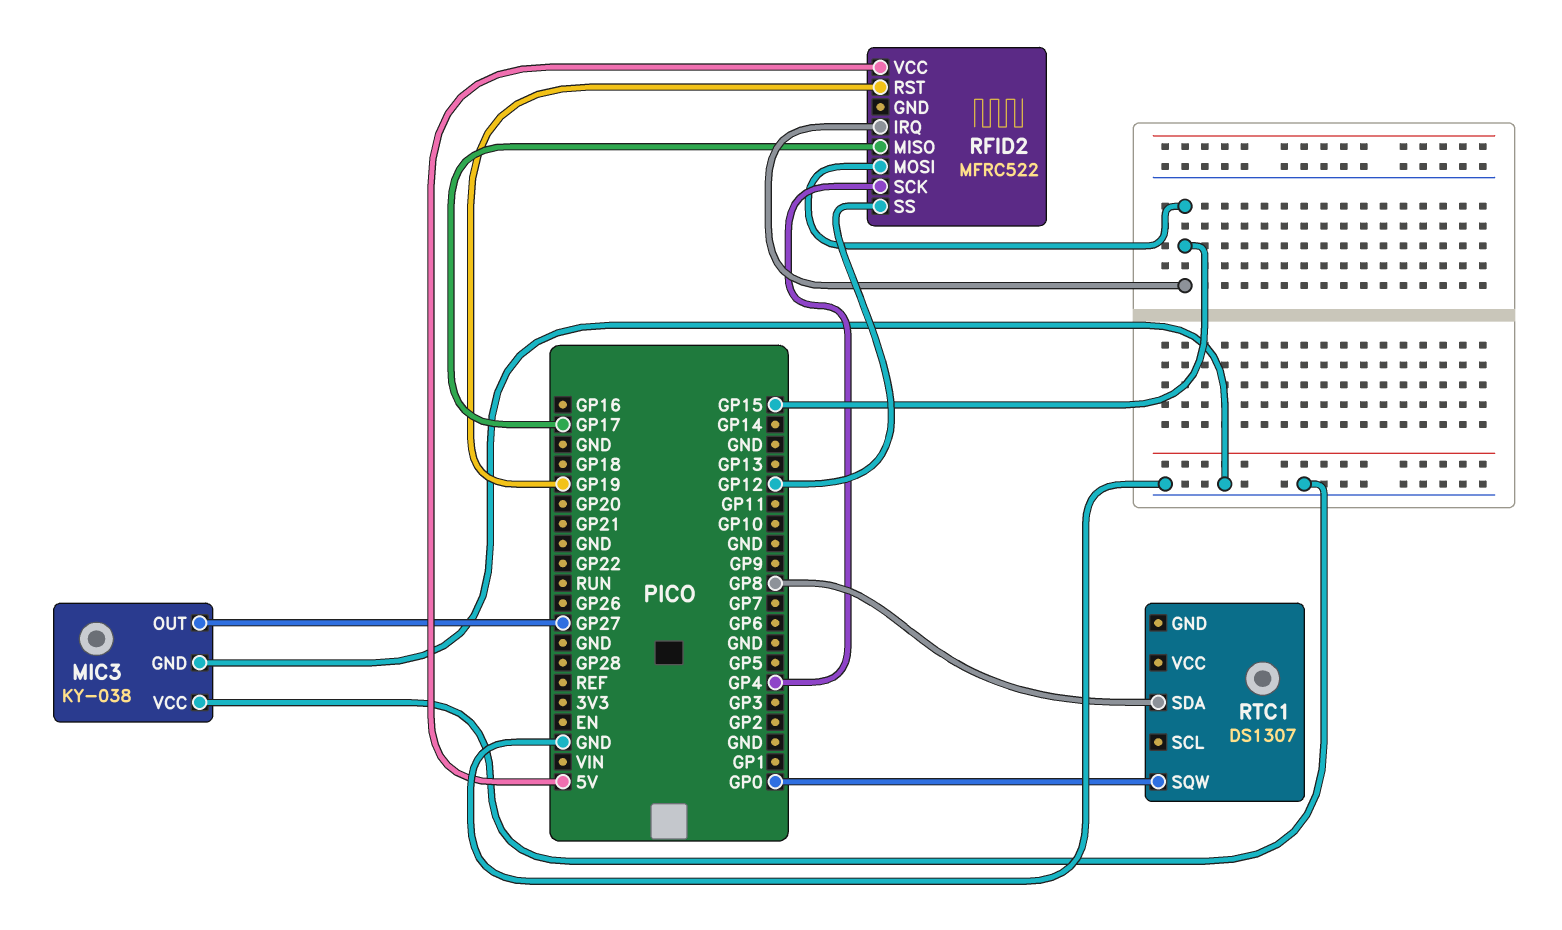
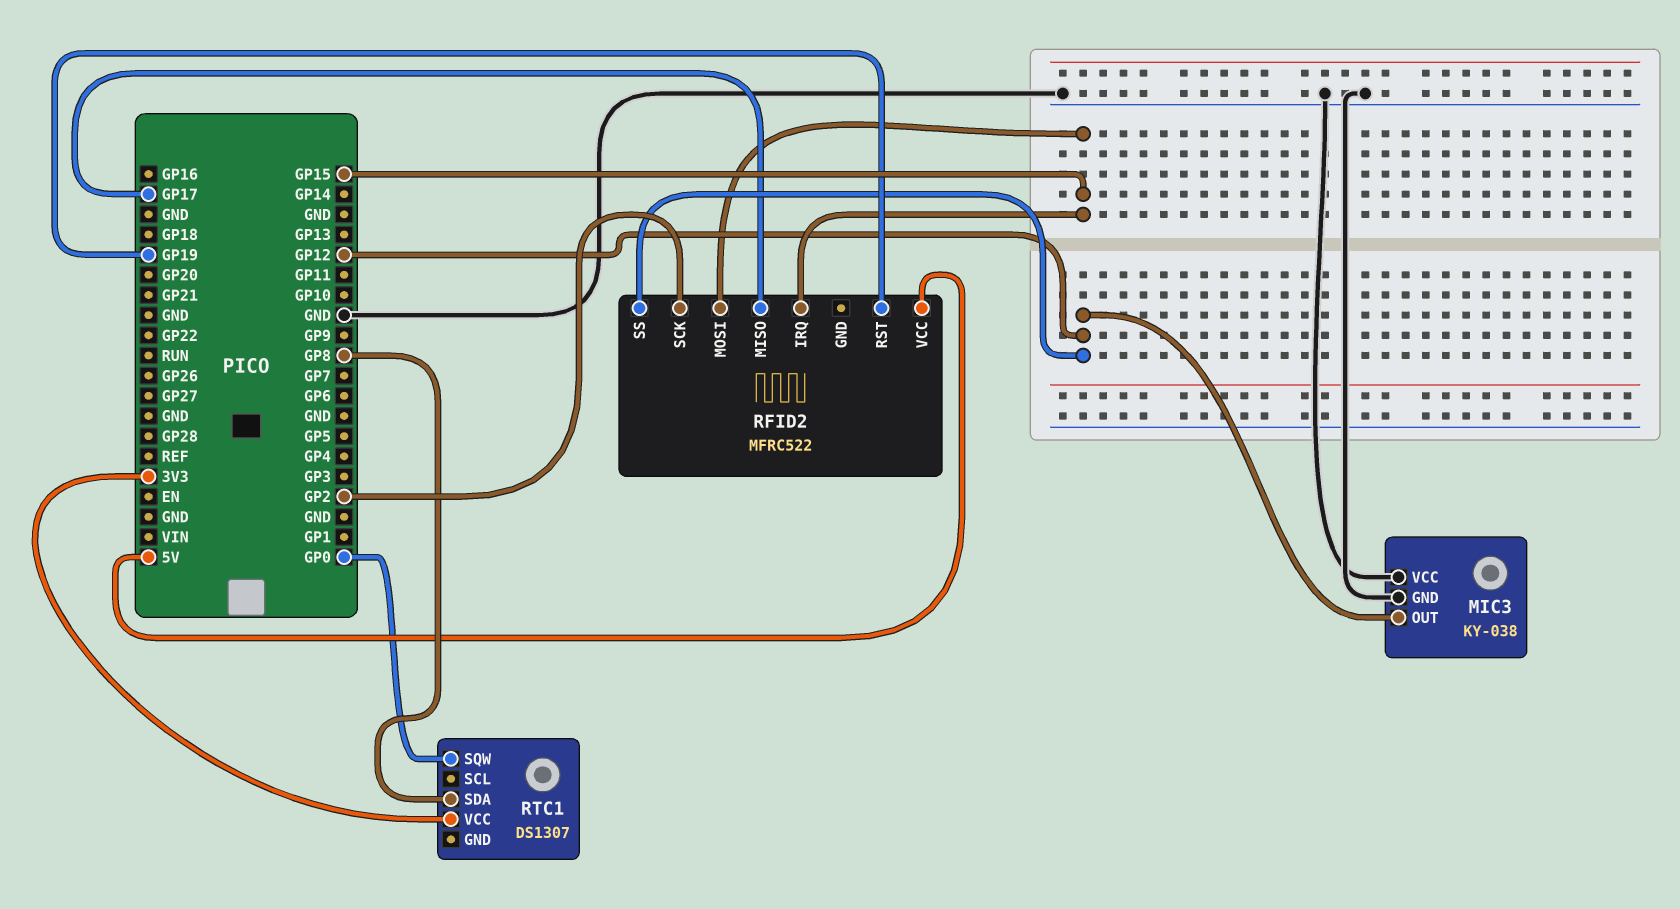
MIC3 pin OUT: GP27 -> GP12
RFID2 pin SCK: GP4 -> GP2
RTC1 pin VCC: none -> 3V3

